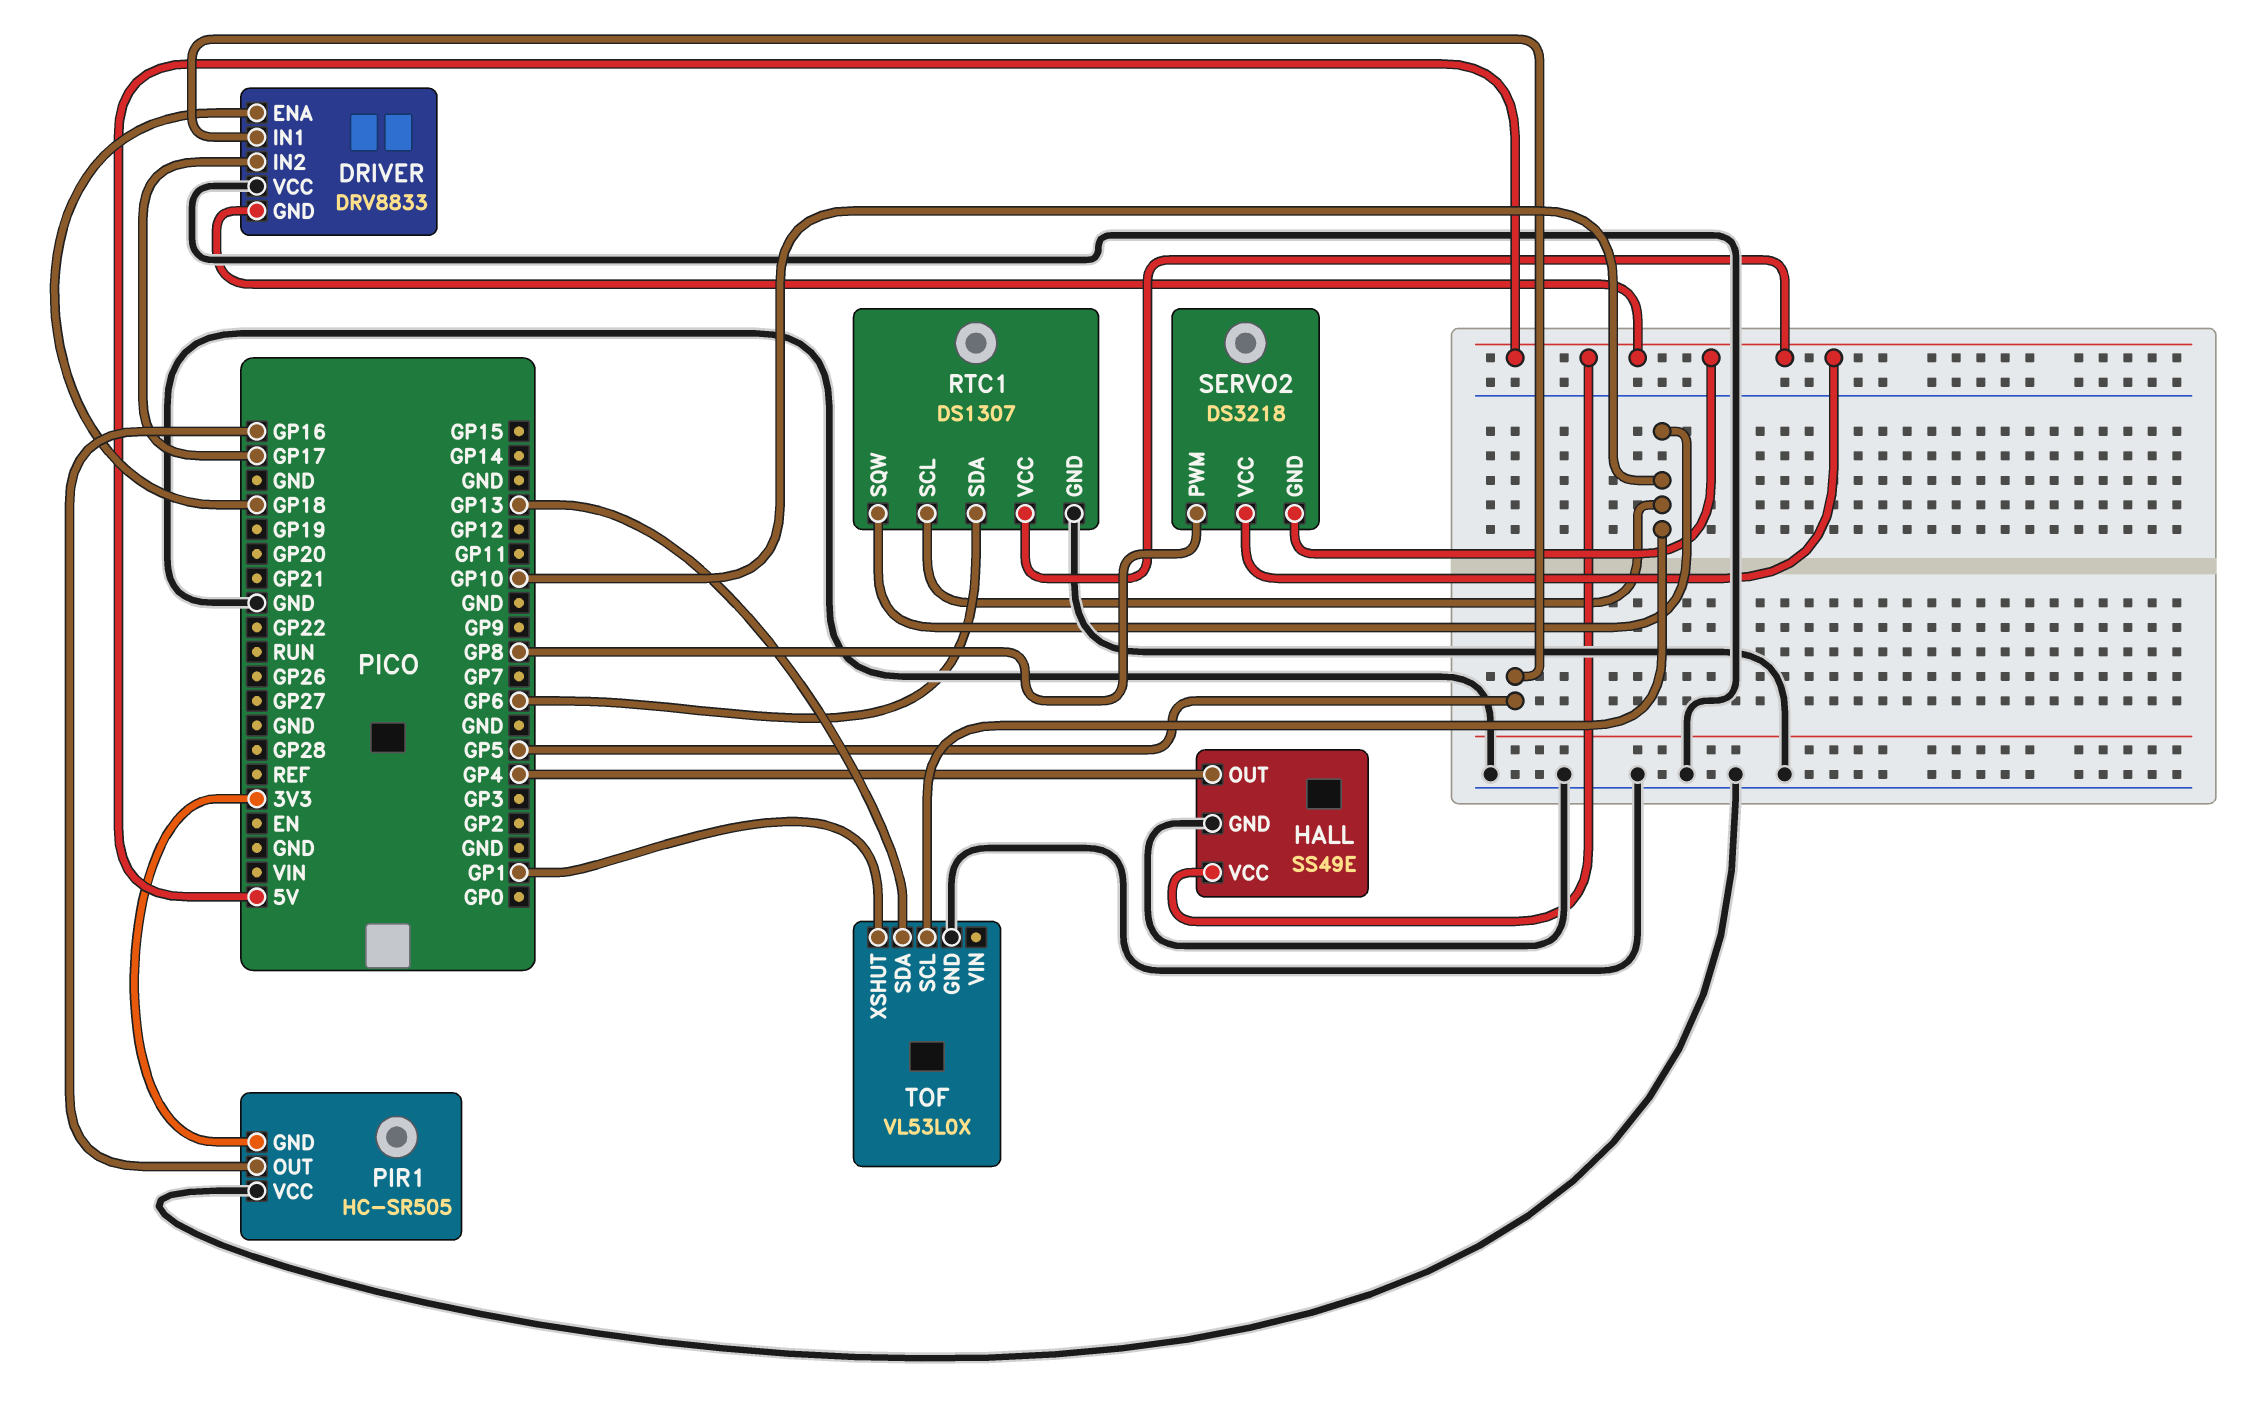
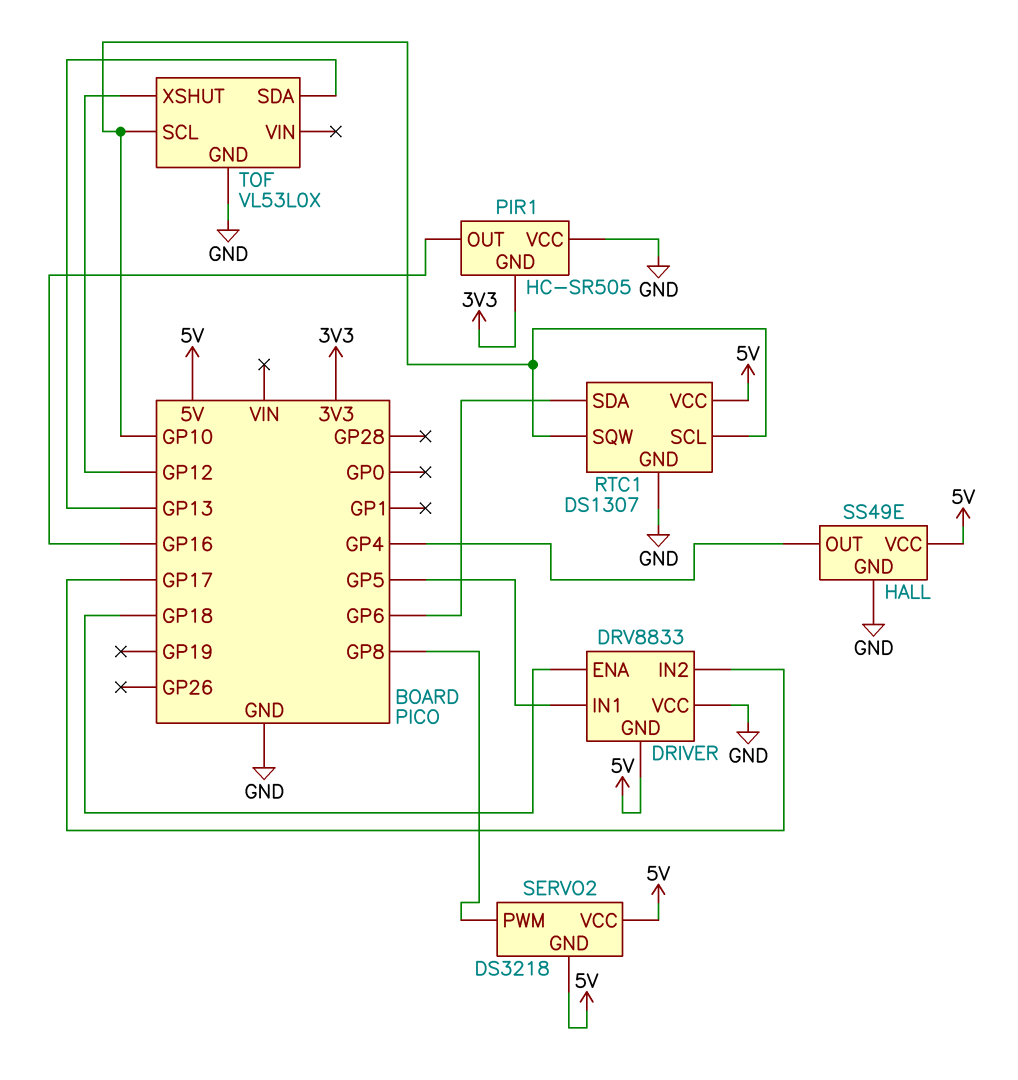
TOF pin XSHUT: GP1 -> GP12

